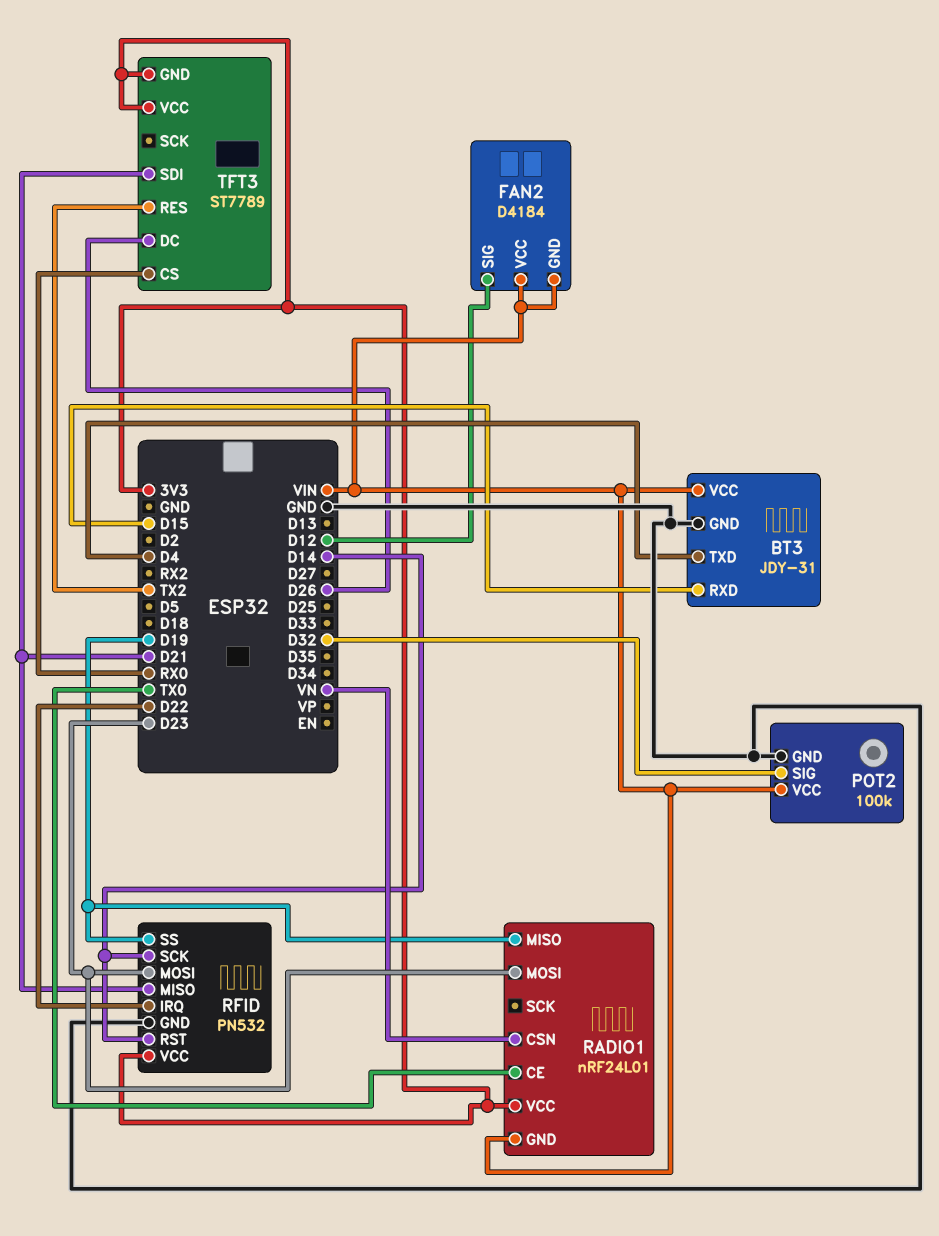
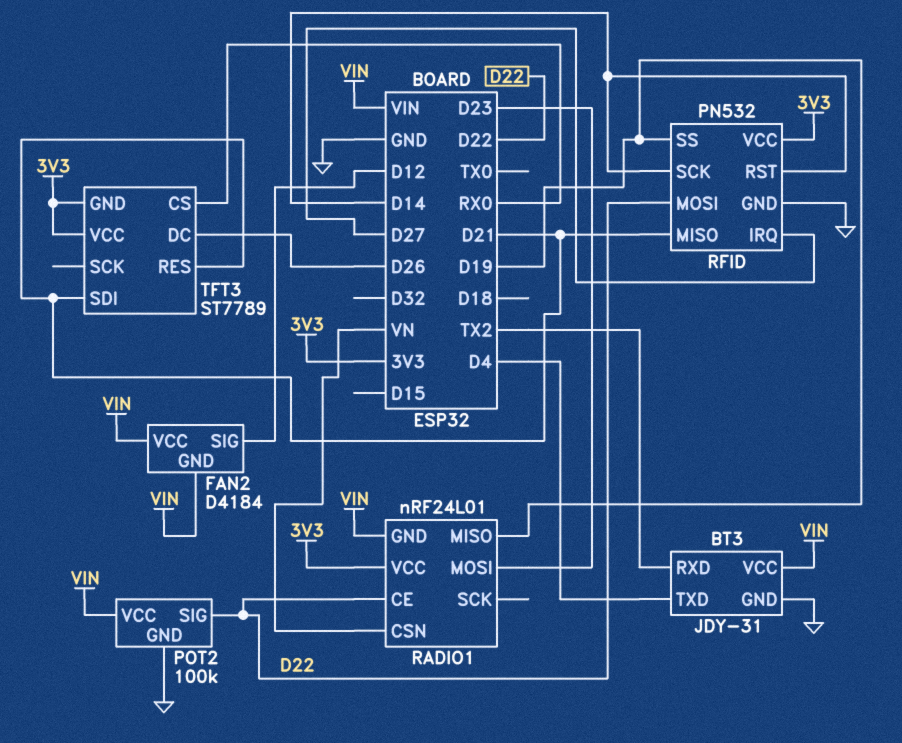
BT3 pin RXD: D15 -> TX2
POT2 pin SIG: D32 -> D22
RADIO1 pin CE: TX0 -> D22
RFID pin IRQ: D22 -> D27
RFID pin MOSI: D23 -> D22
TFT3 pin RES: TX2 -> D21

